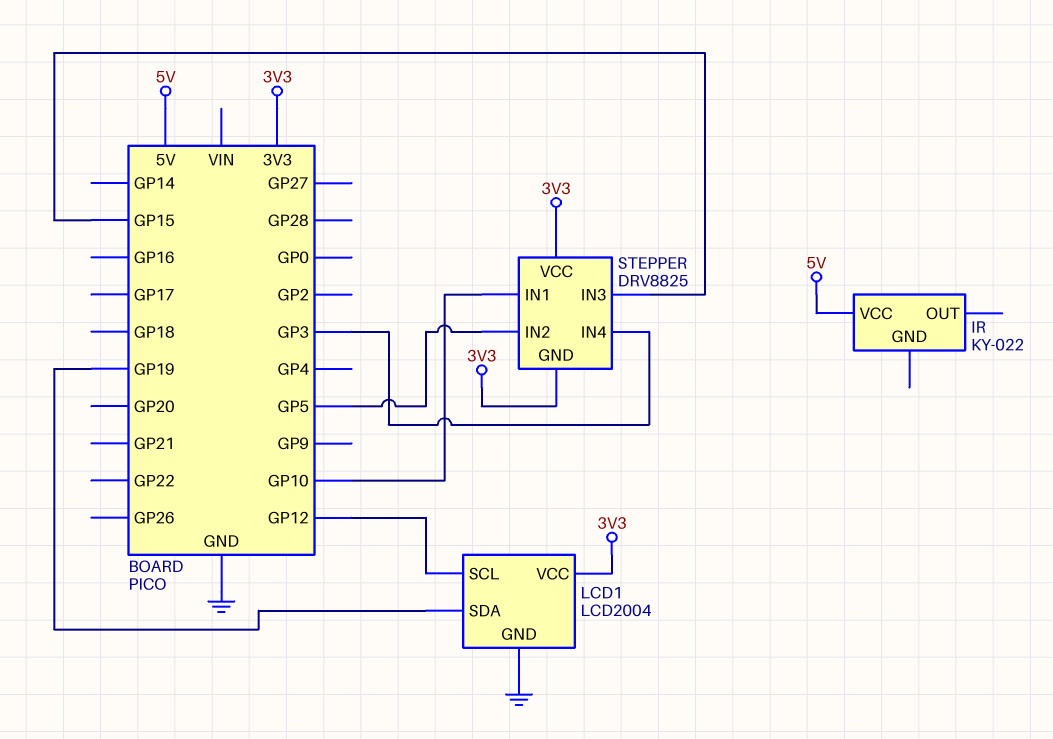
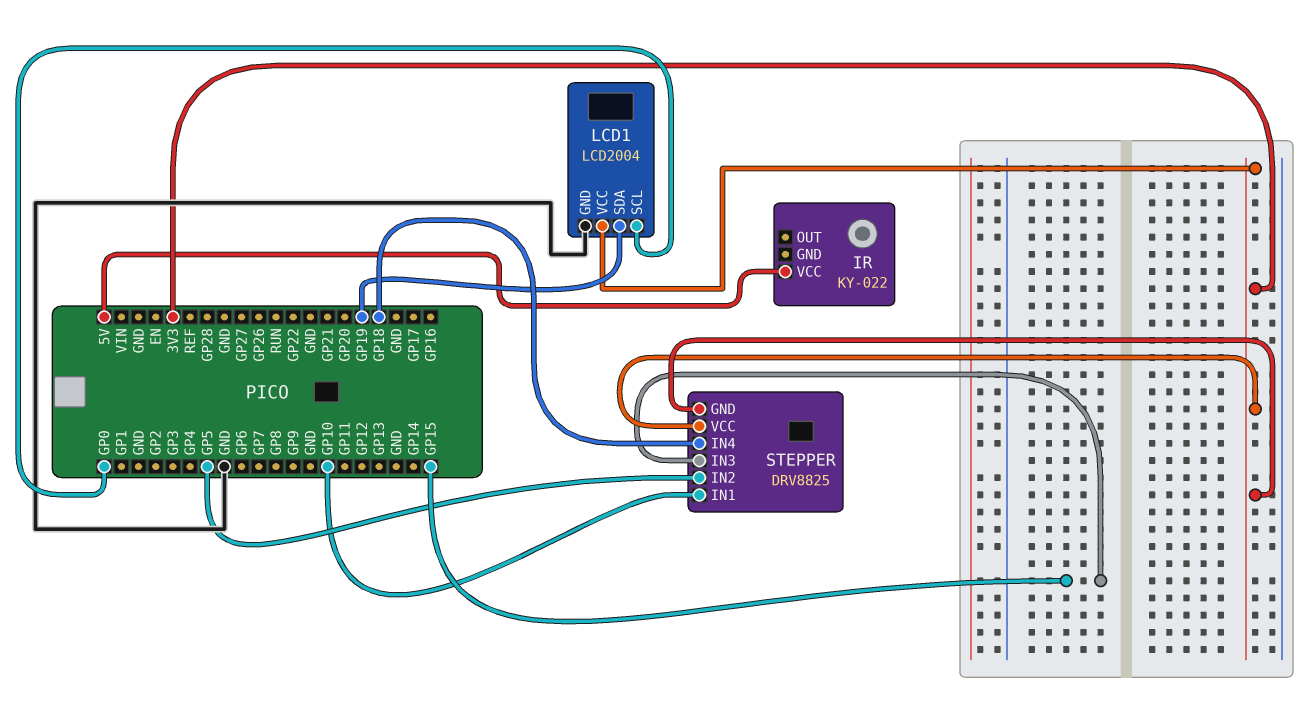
LCD1 pin SCL: GP12 -> GP0
STEPPER pin IN4: GP3 -> GP18

